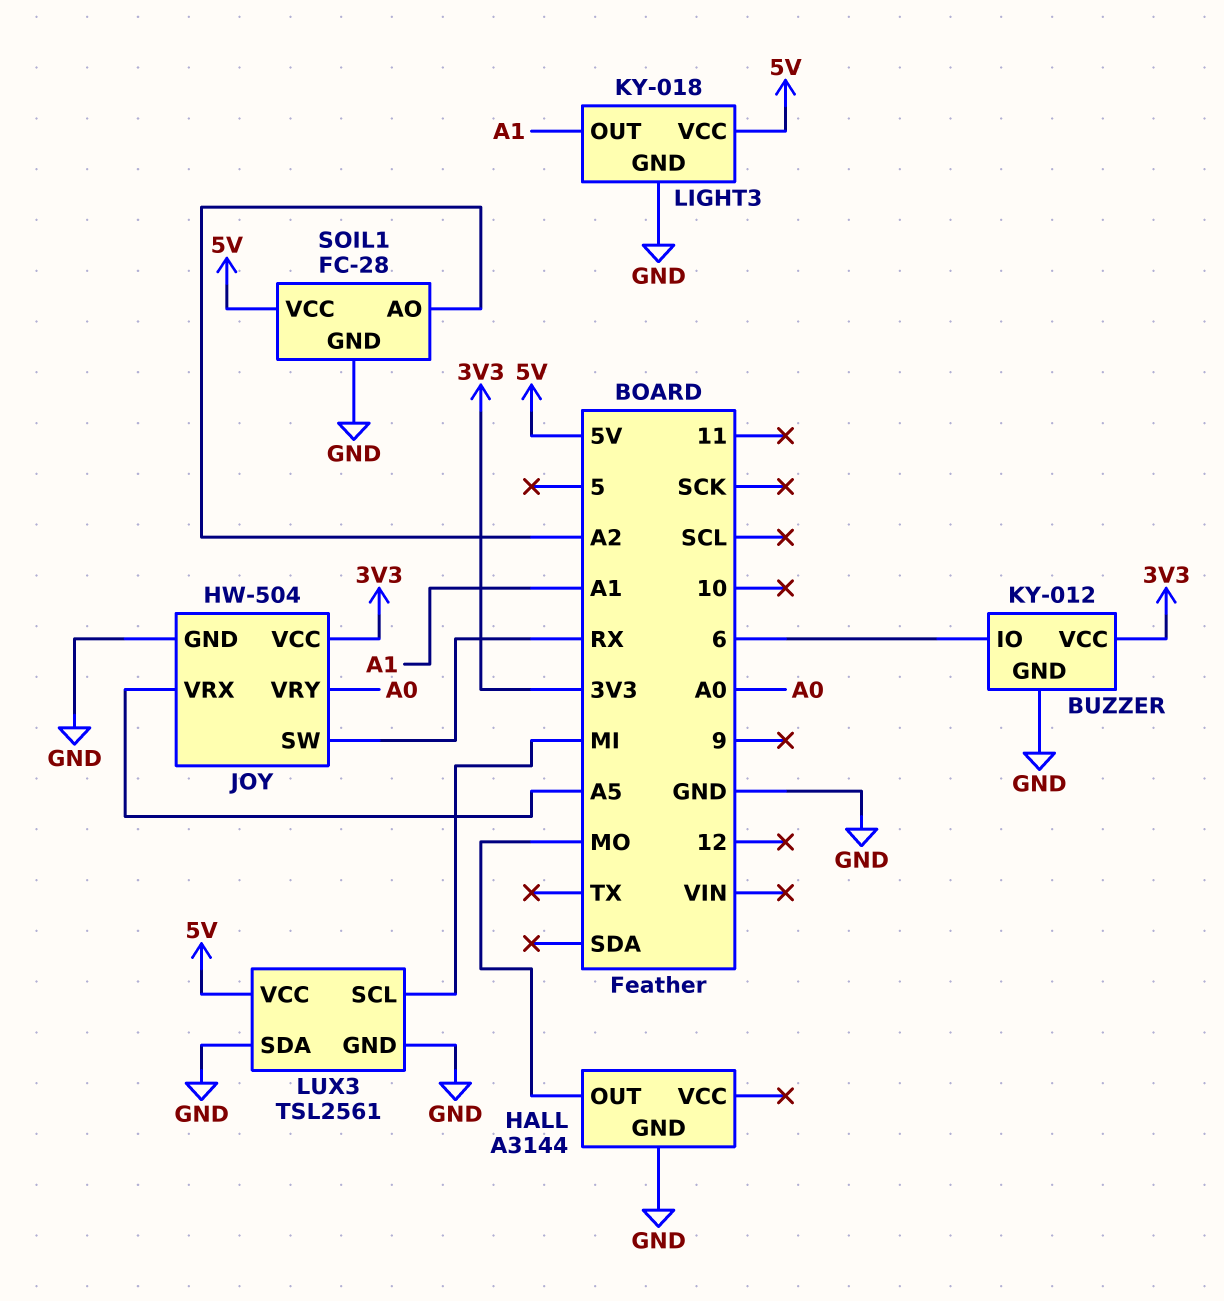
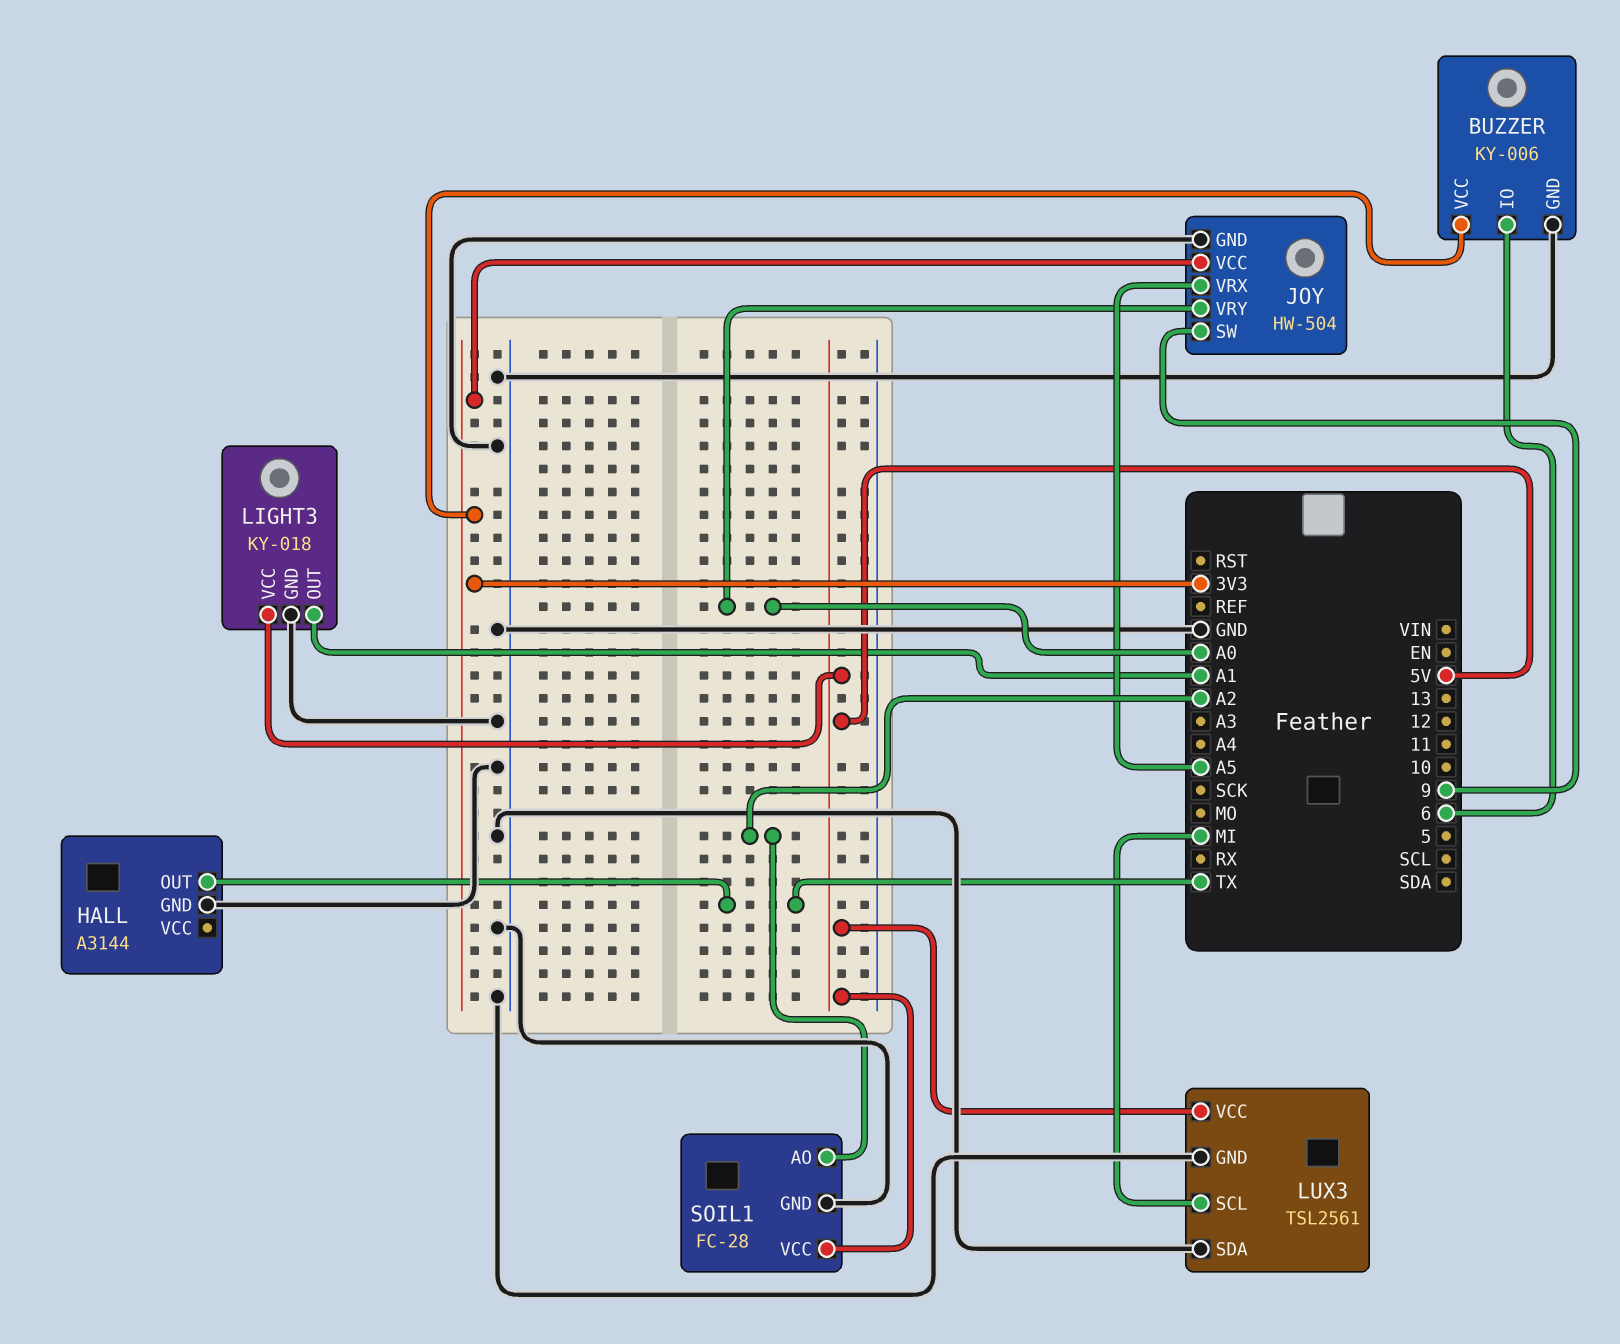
BUZZER: KY-012 -> KY-006
HALL pin OUT: MO -> TX
JOY pin SW: RX -> 9

